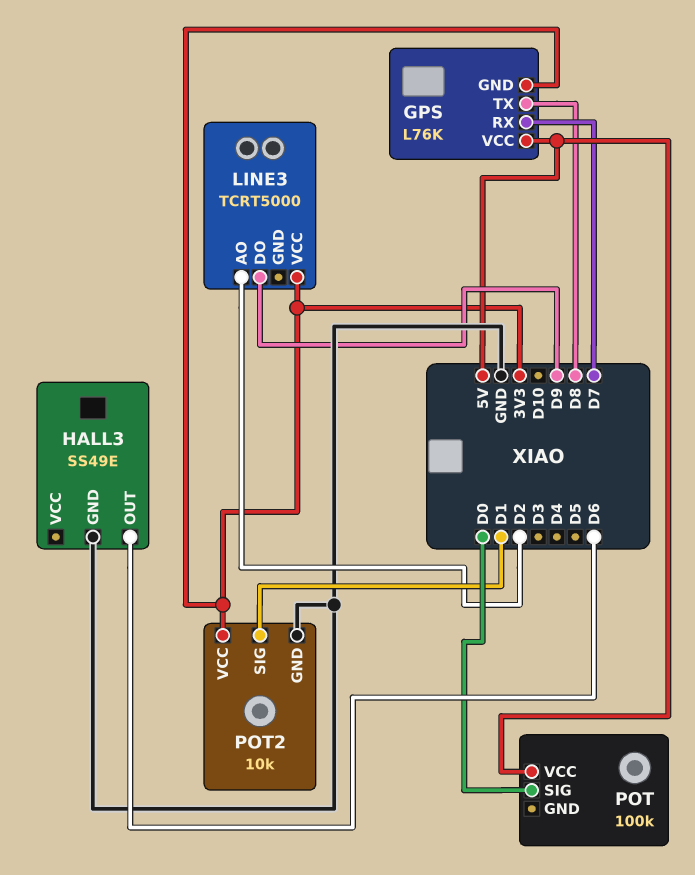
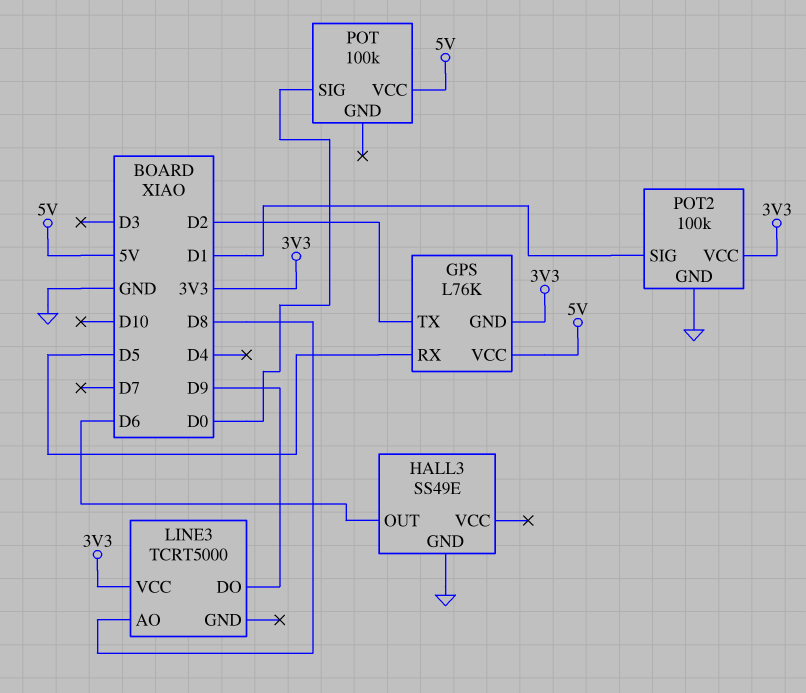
GPS pin RX: D7 -> D5
GPS pin TX: D8 -> D2
LINE3 pin AO: D2 -> D8
POT2: 10k -> 100k

